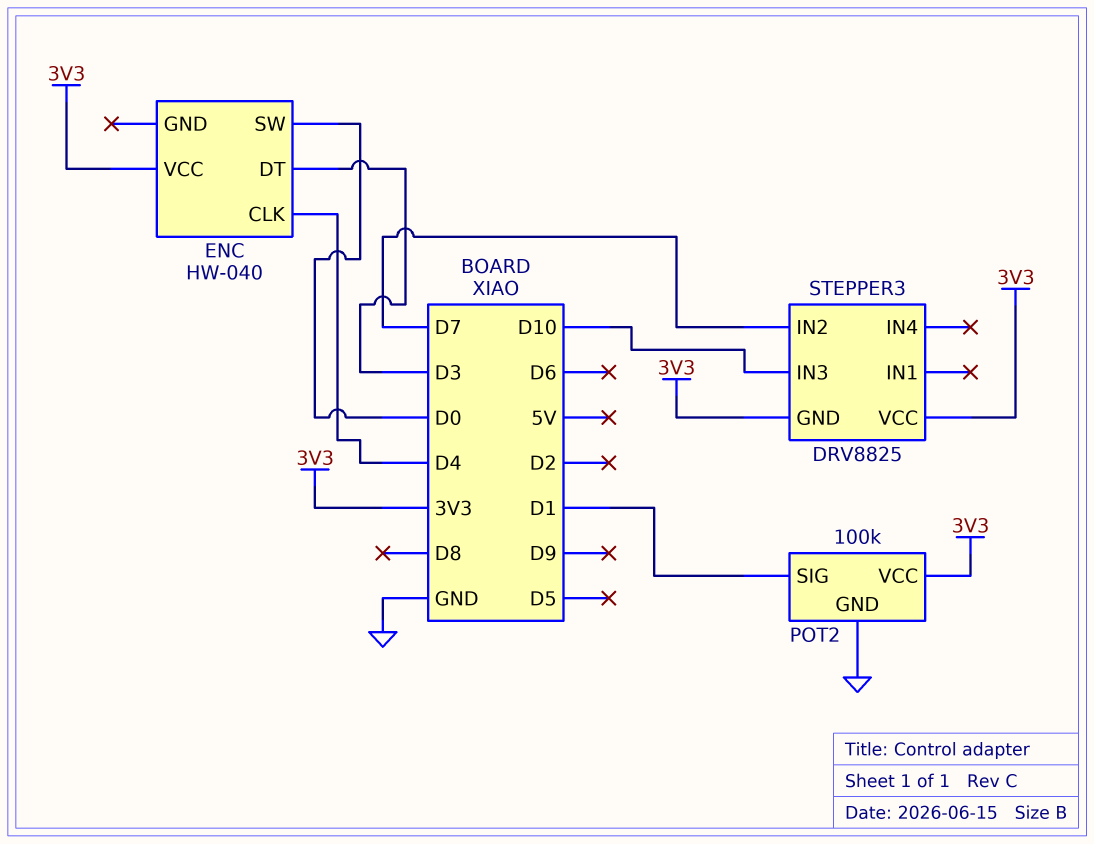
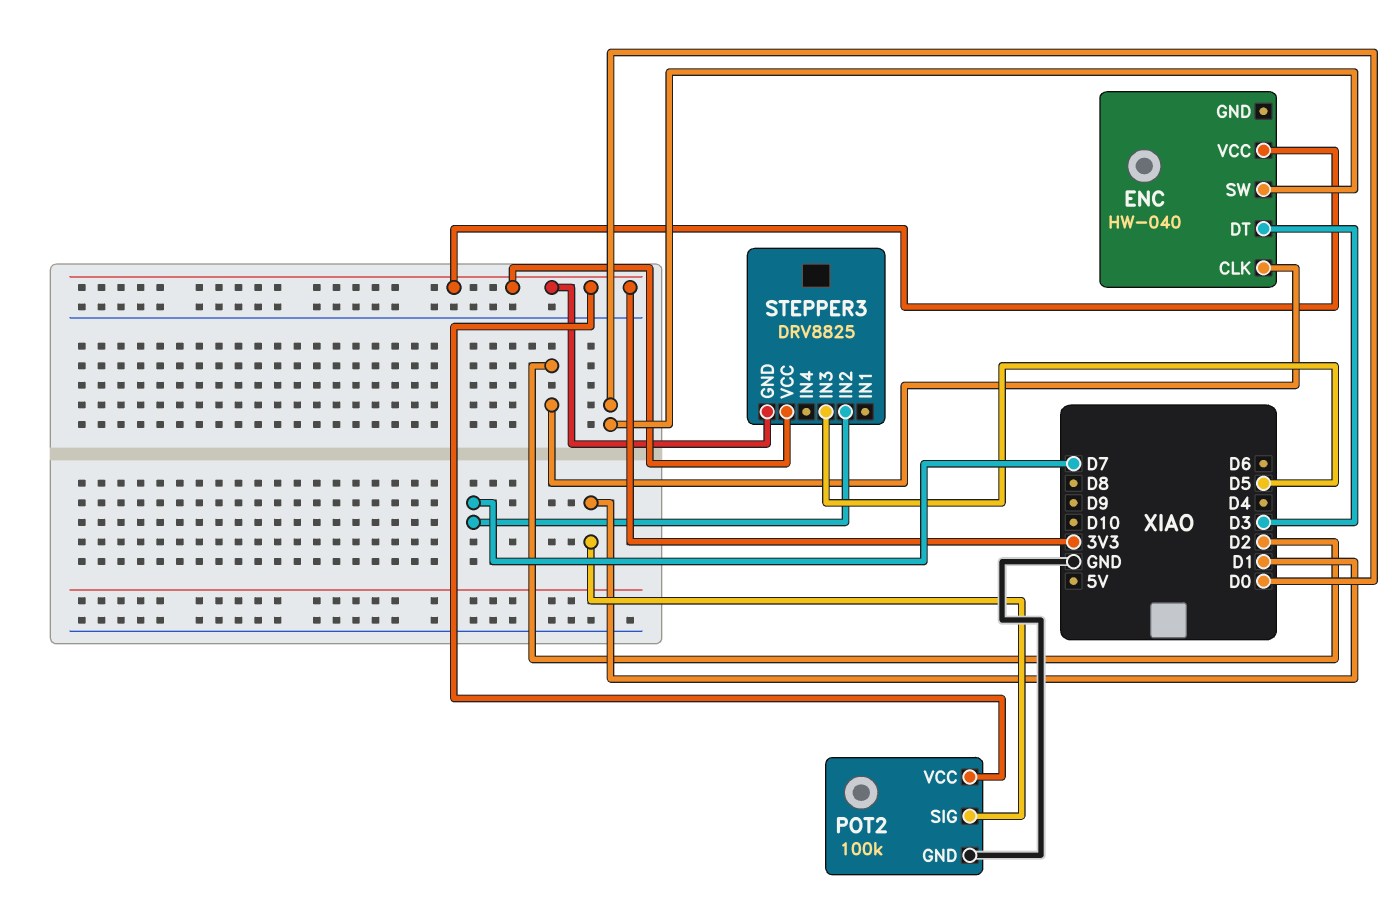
ENC pin CLK: D4 -> D2
STEPPER3 pin IN3: D10 -> D5

